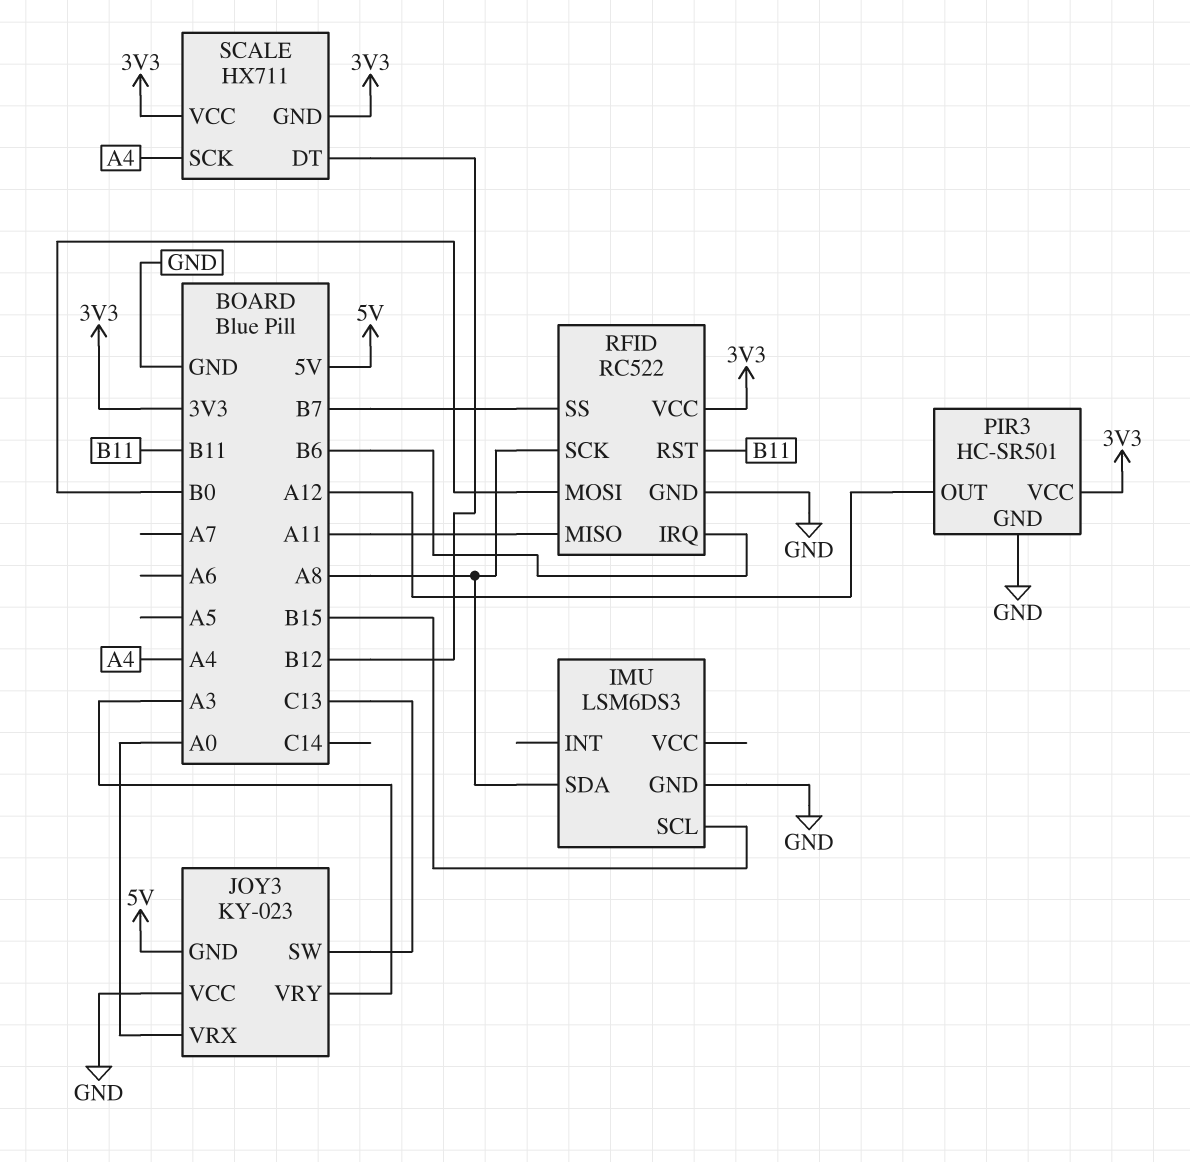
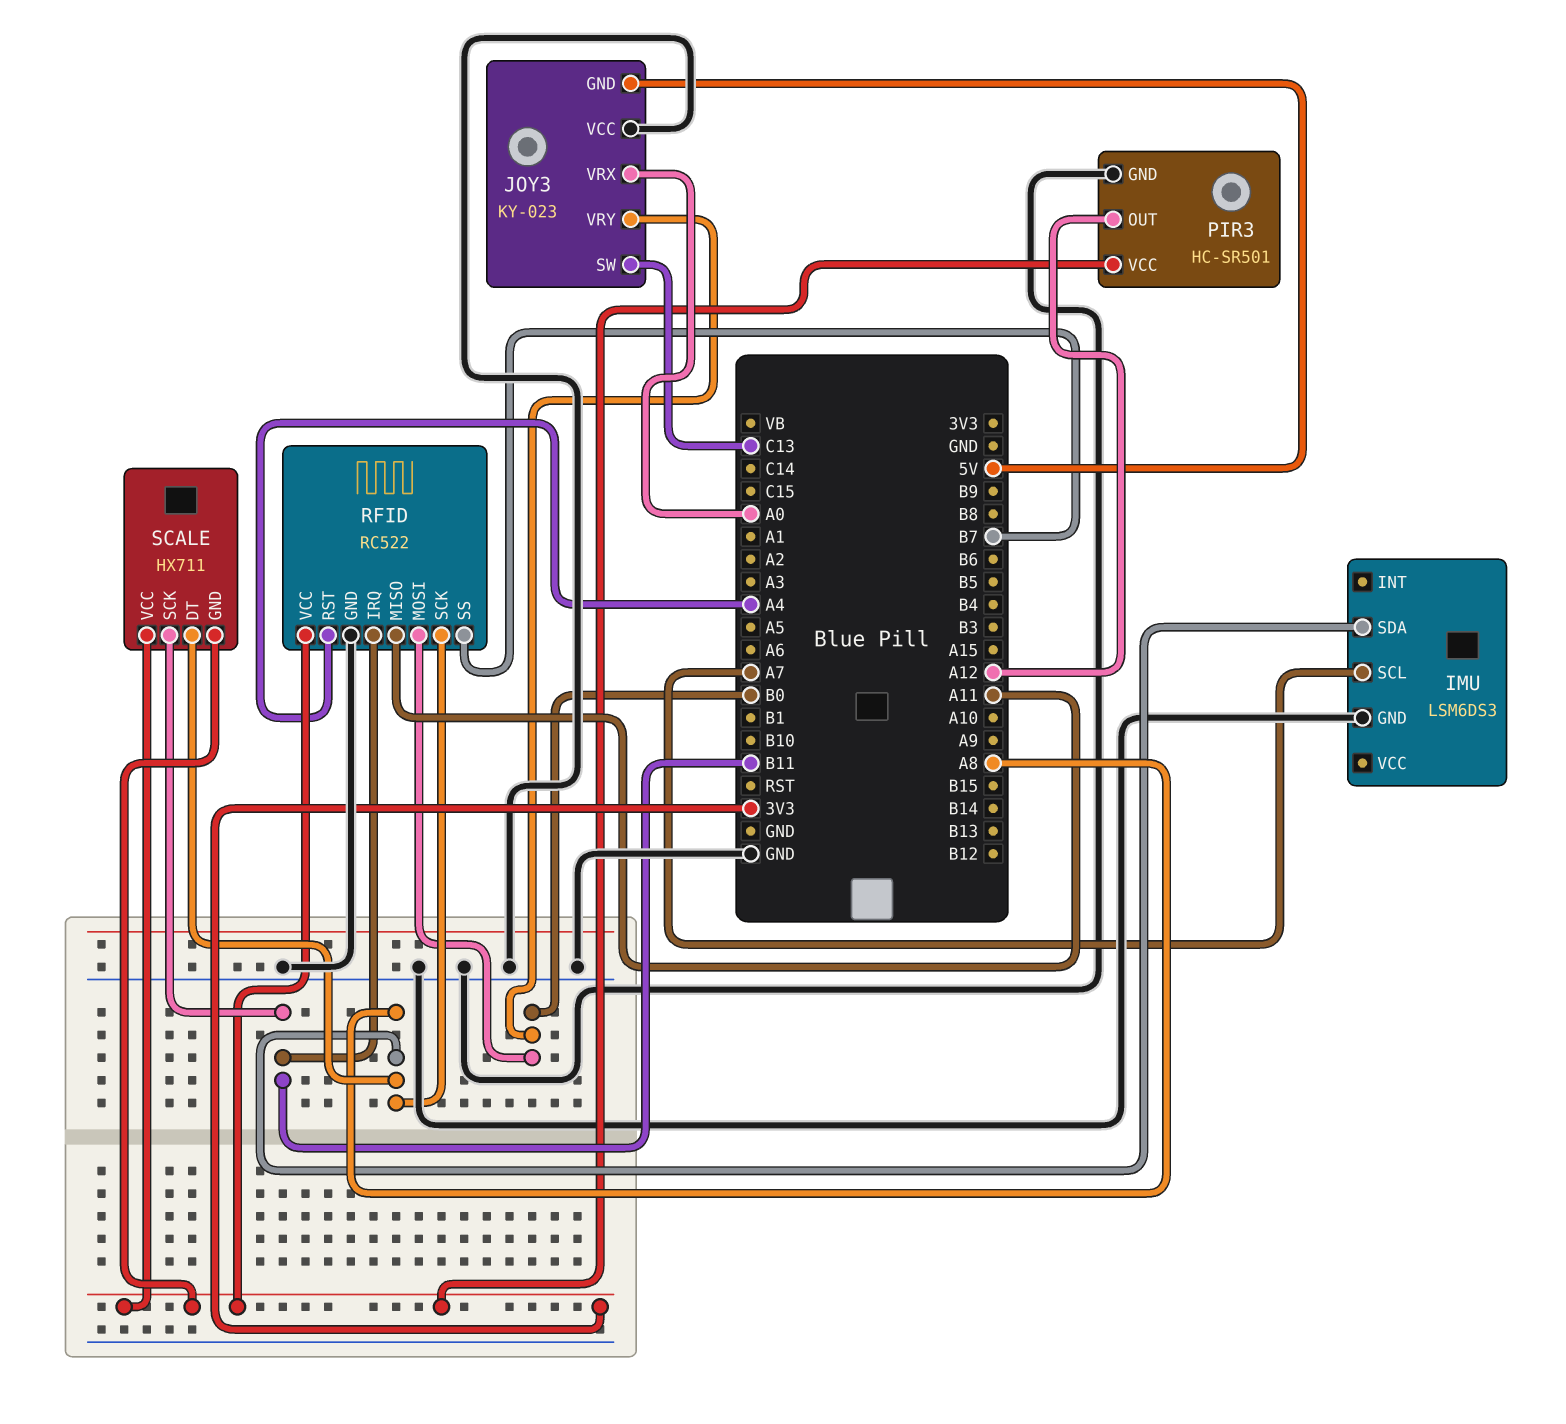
IMU pin SCL: B15 -> A7
JOY3 pin VRY: A3 -> B0
RFID pin IRQ: B6 -> B11
RFID pin RST: B11 -> A4
SCALE pin DT: B12 -> A8
SCALE pin SCK: A4 -> B11

